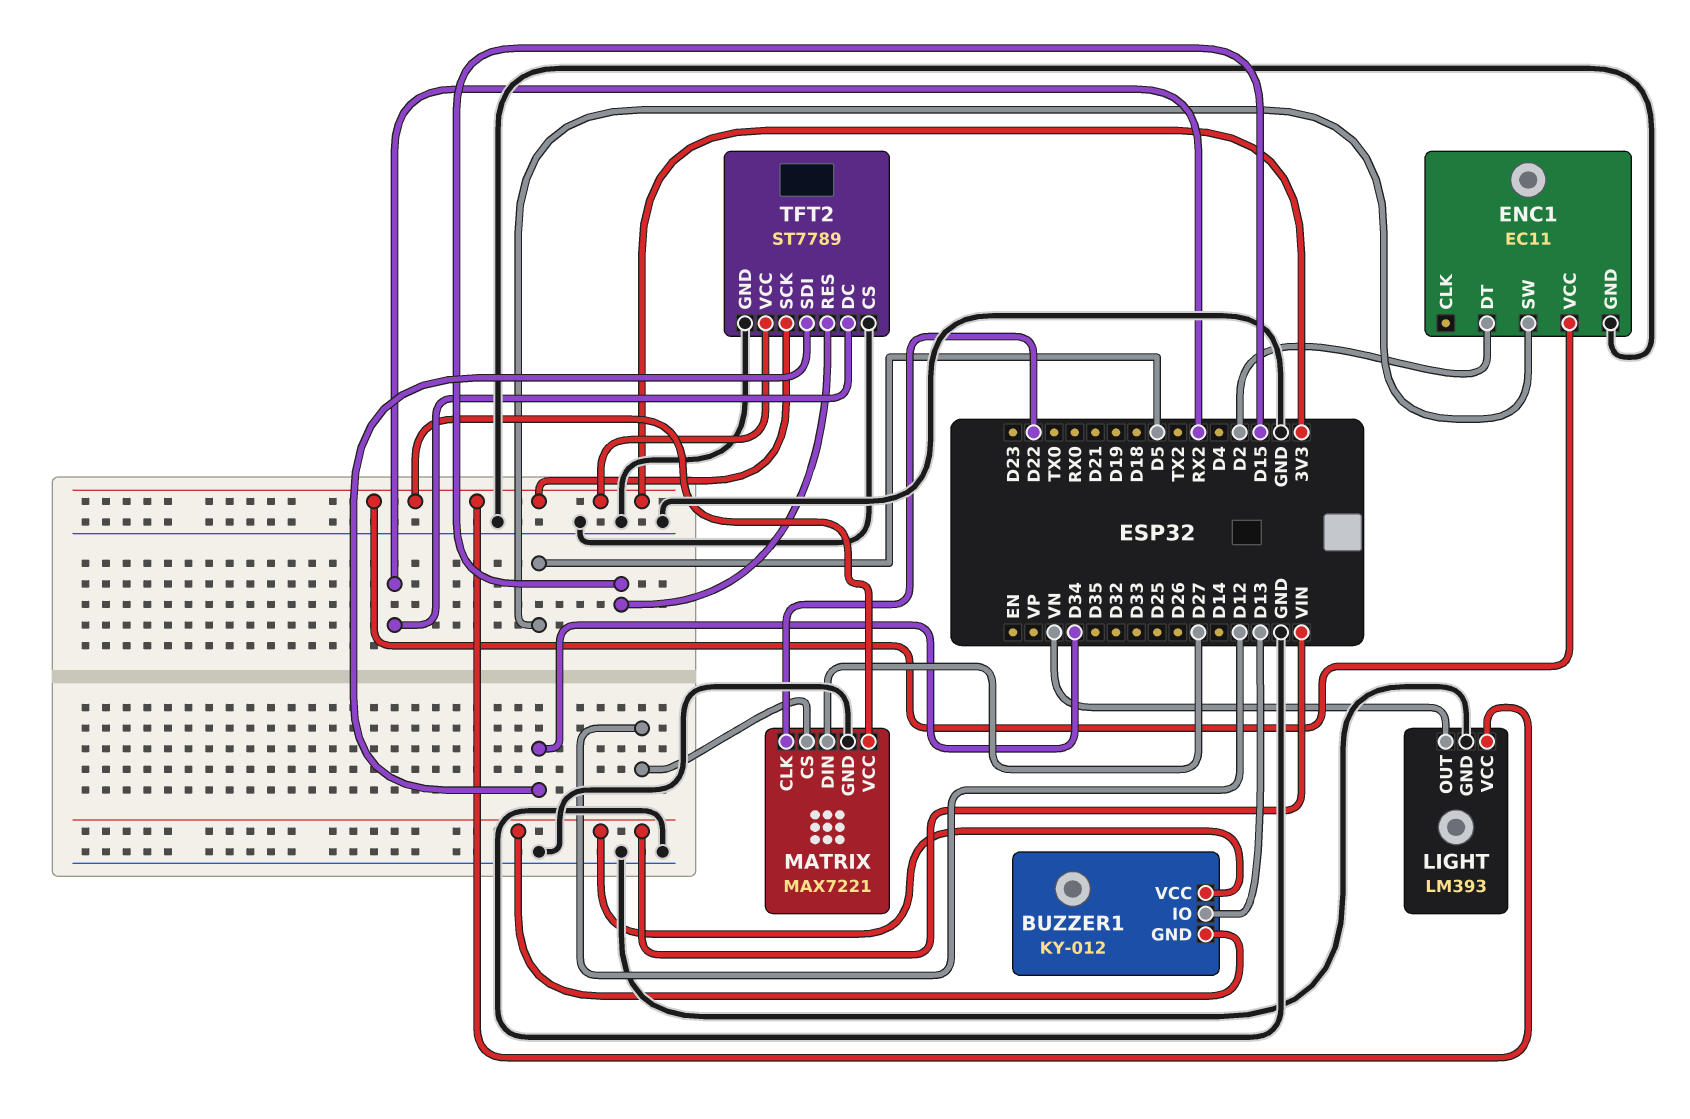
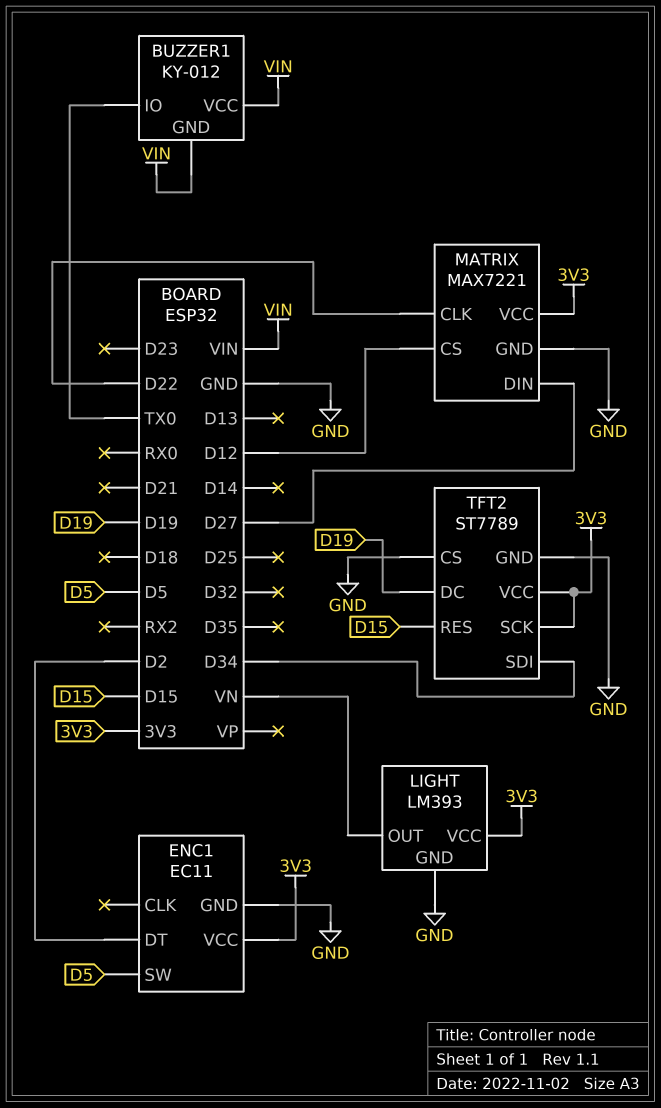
BUZZER1 pin IO: D13 -> TX0
TFT2 pin DC: RX2 -> D19

